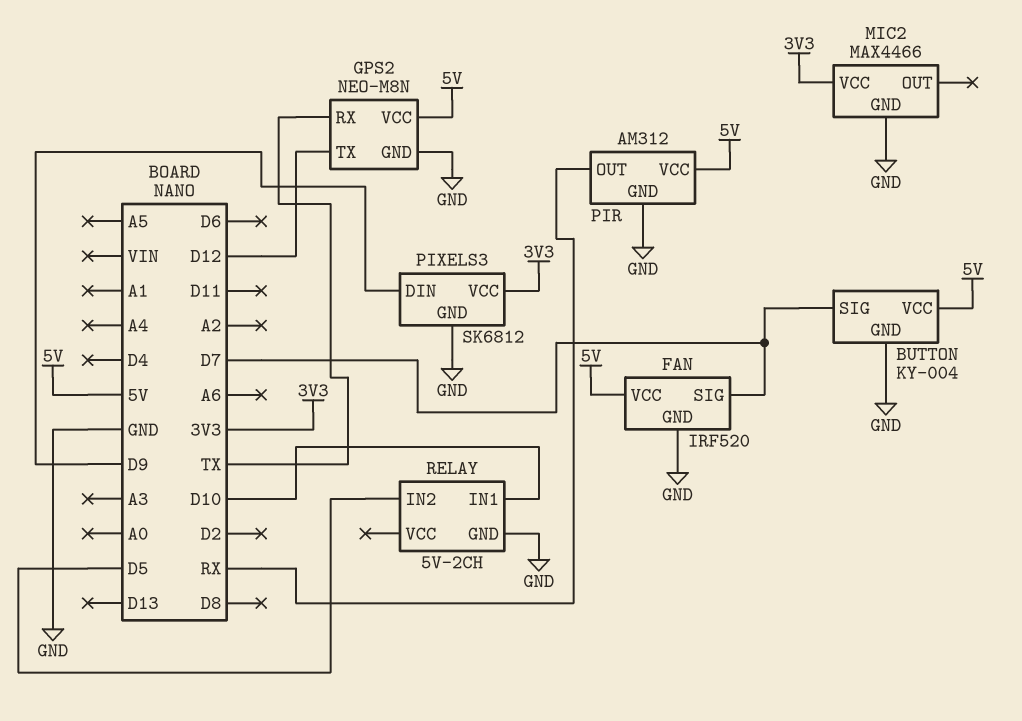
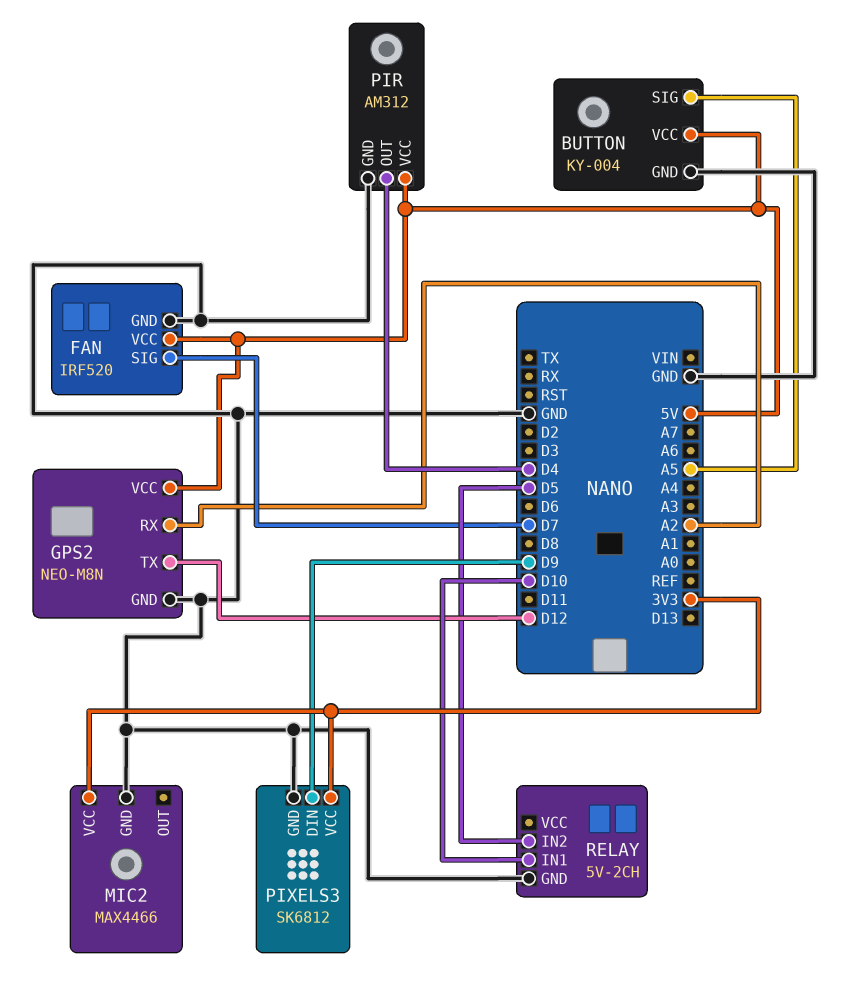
BUTTON pin SIG: D7 -> A5
GPS2 pin RX: TX -> A2
PIR pin OUT: RX -> D4

